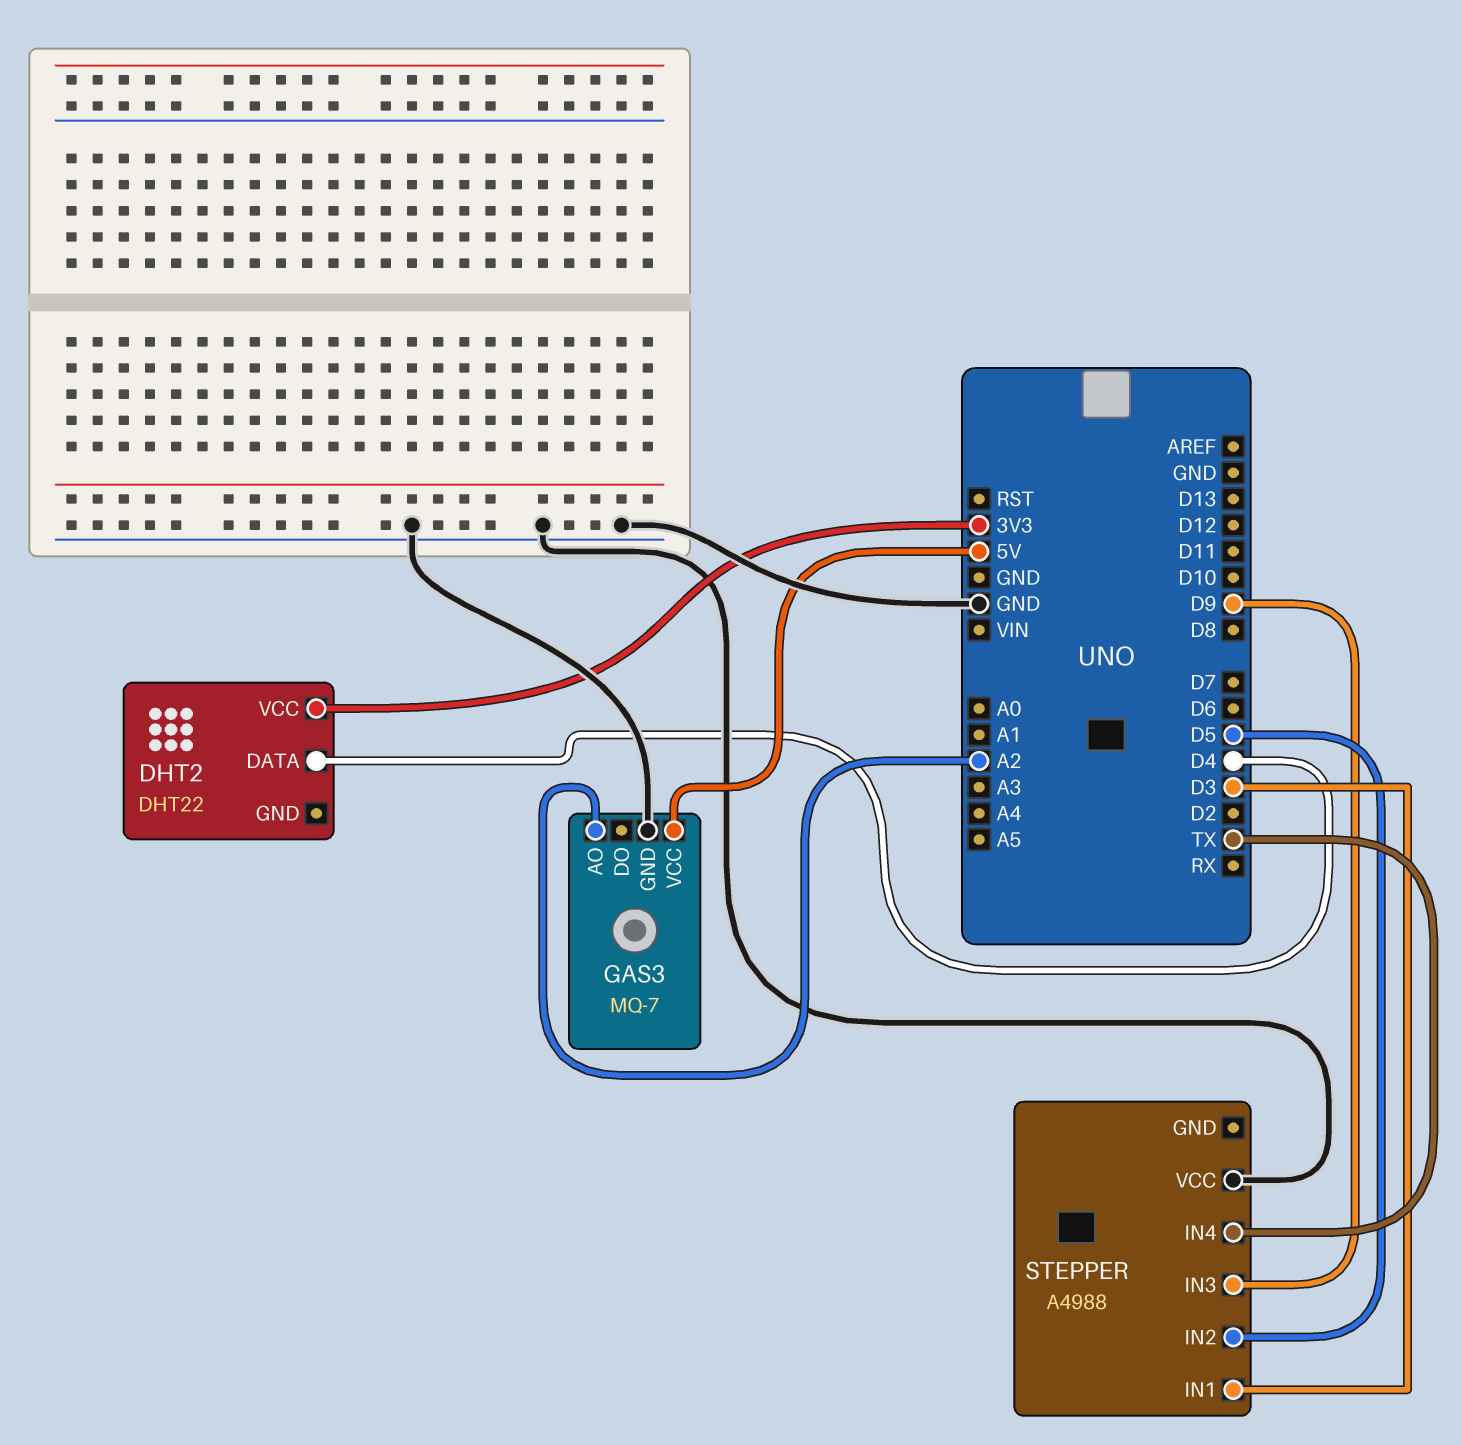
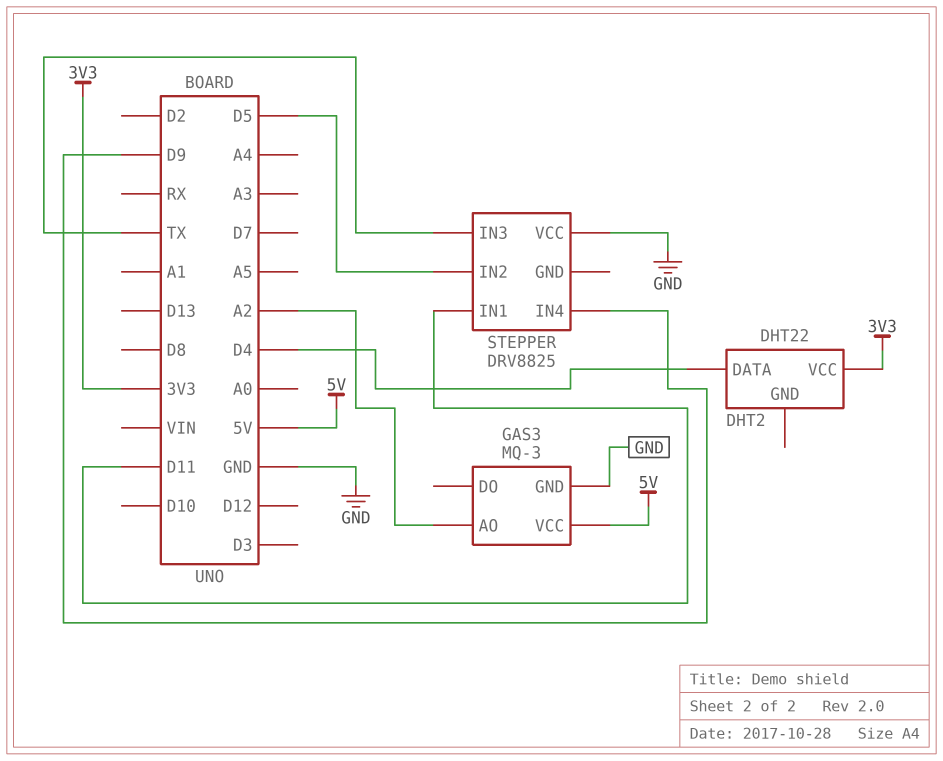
GAS3: MQ-7 -> MQ-3
STEPPER: A4988 -> DRV8825
STEPPER pin IN1: D3 -> D11
STEPPER pin IN3: D9 -> TX
STEPPER pin IN4: TX -> D9

